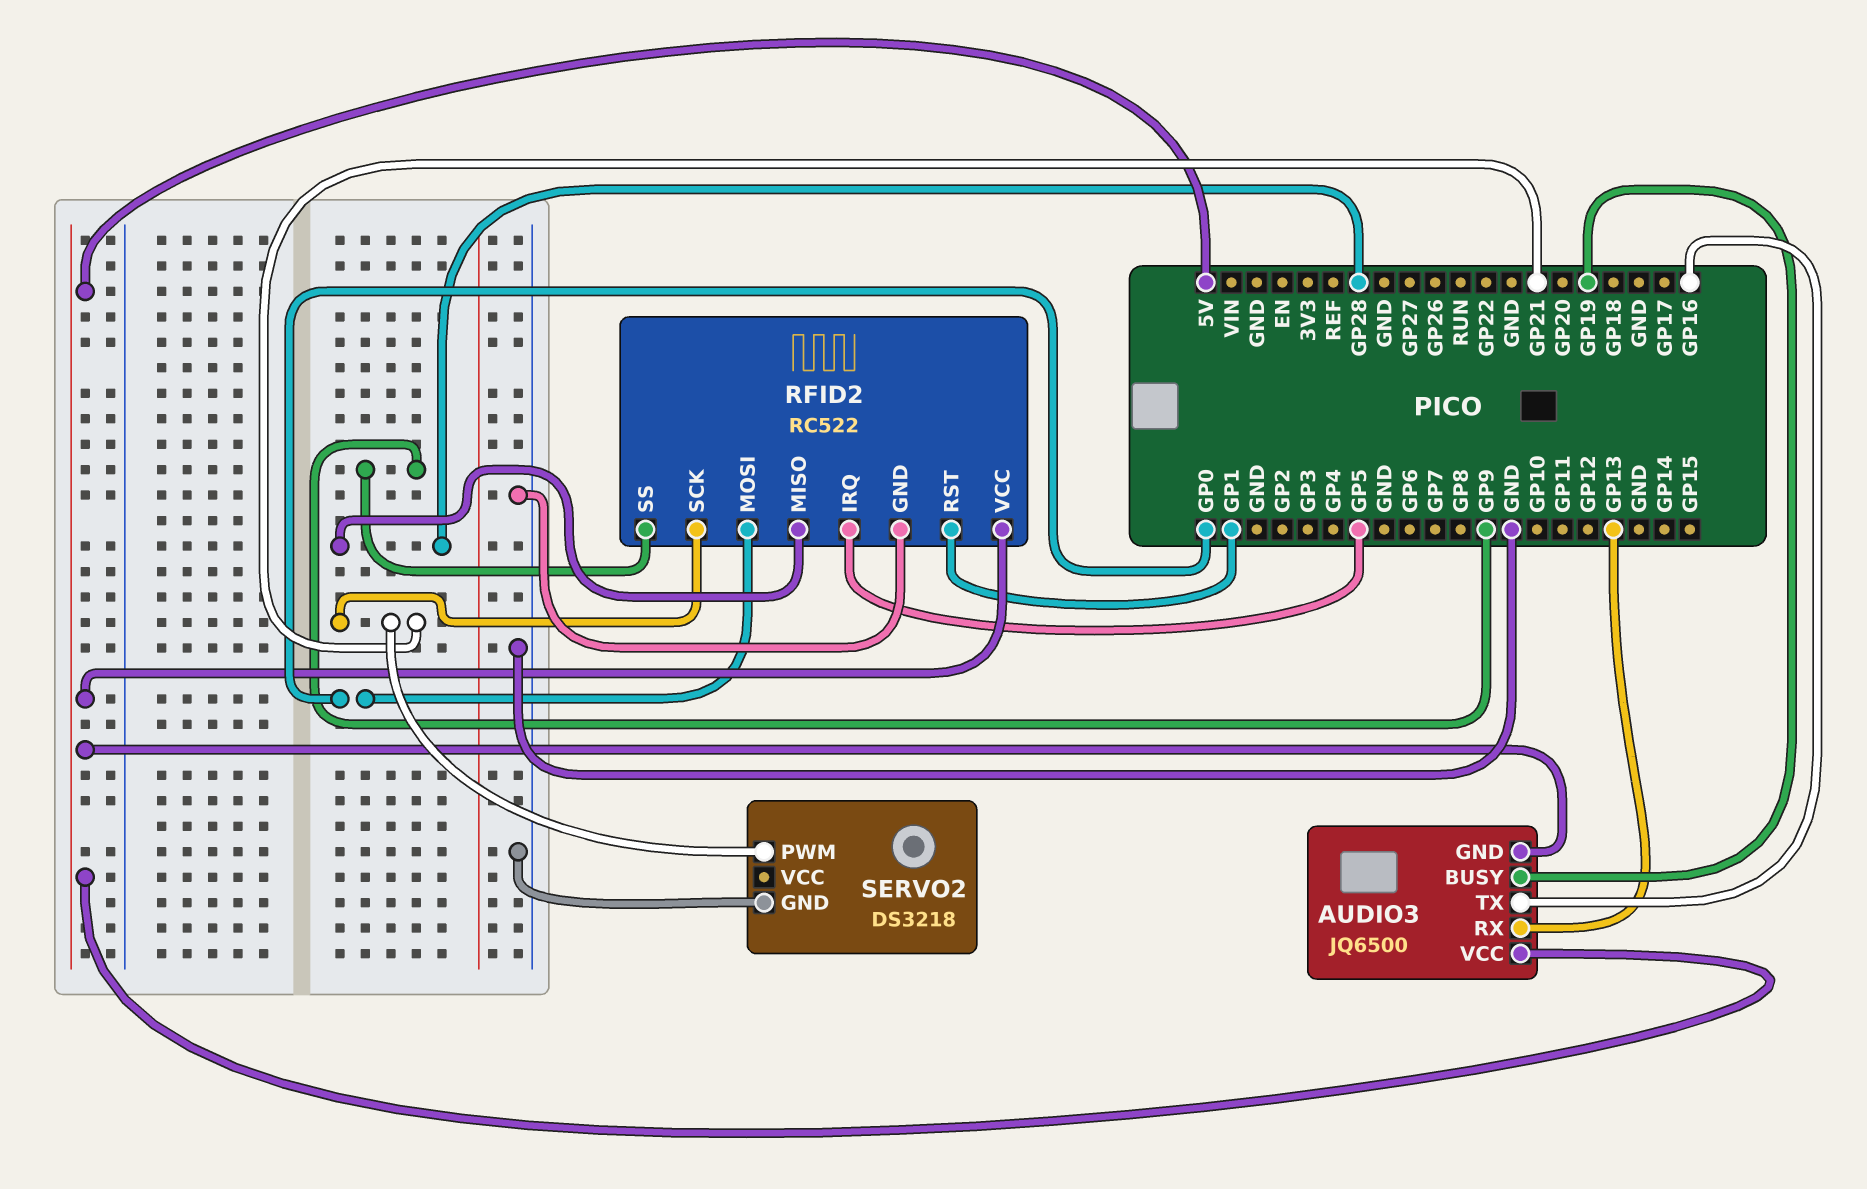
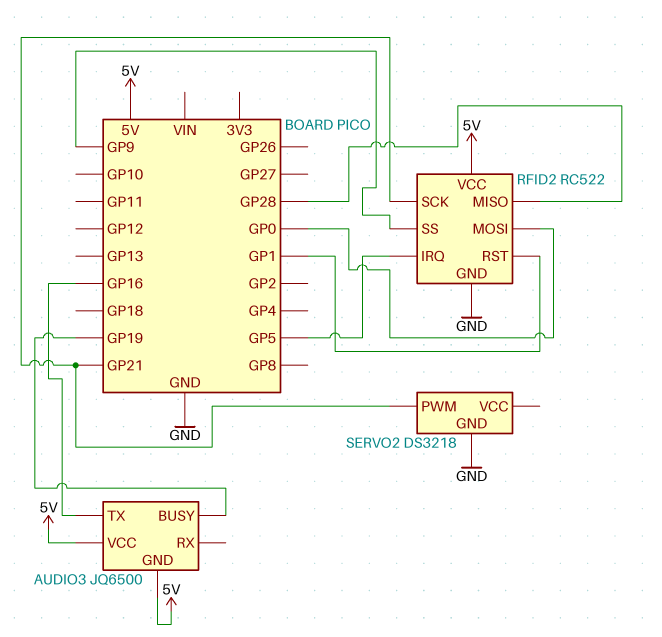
AUDIO3 pin RX: GP13 -> none

